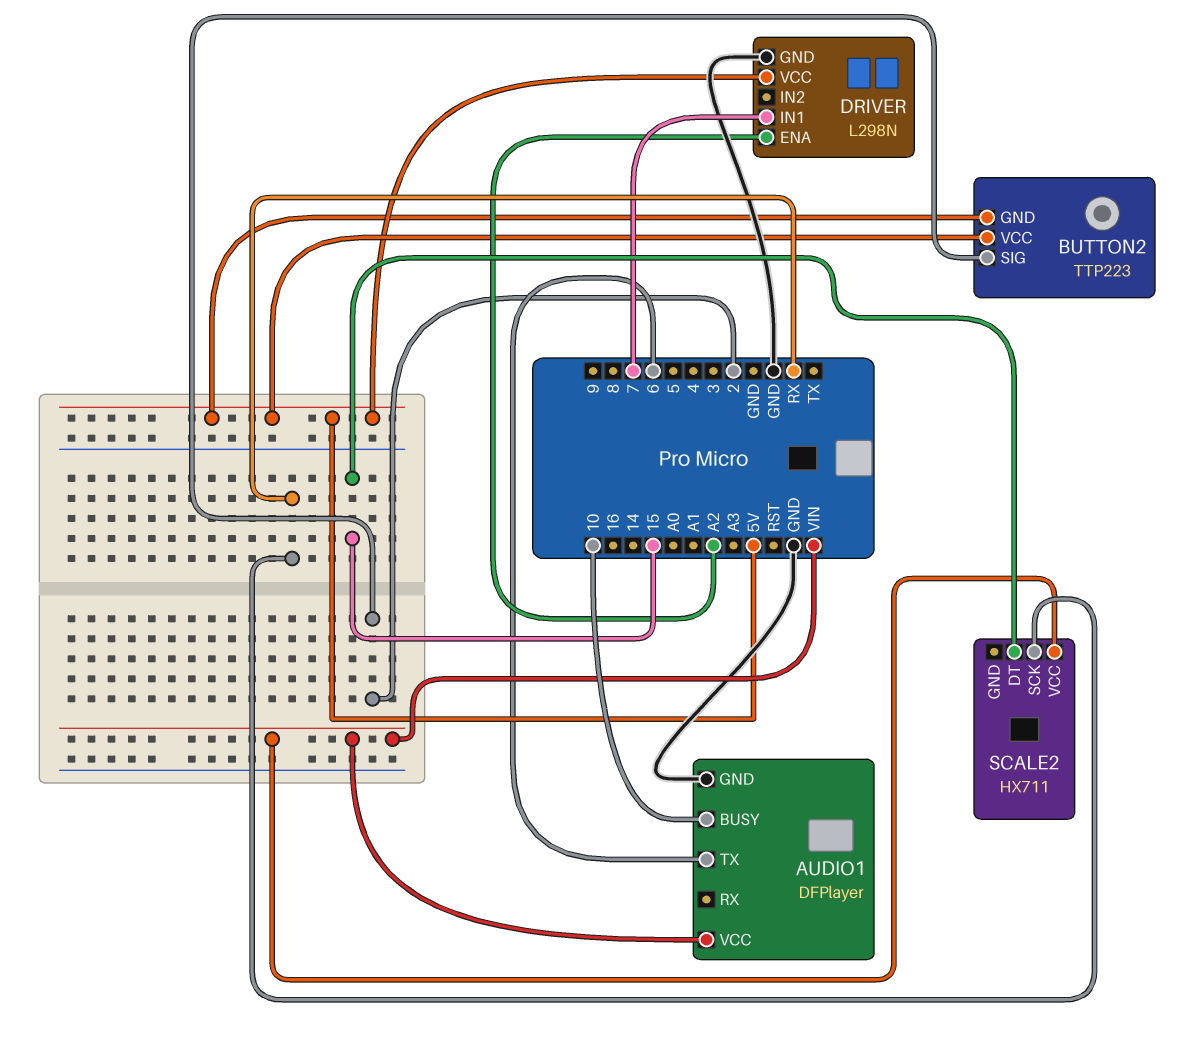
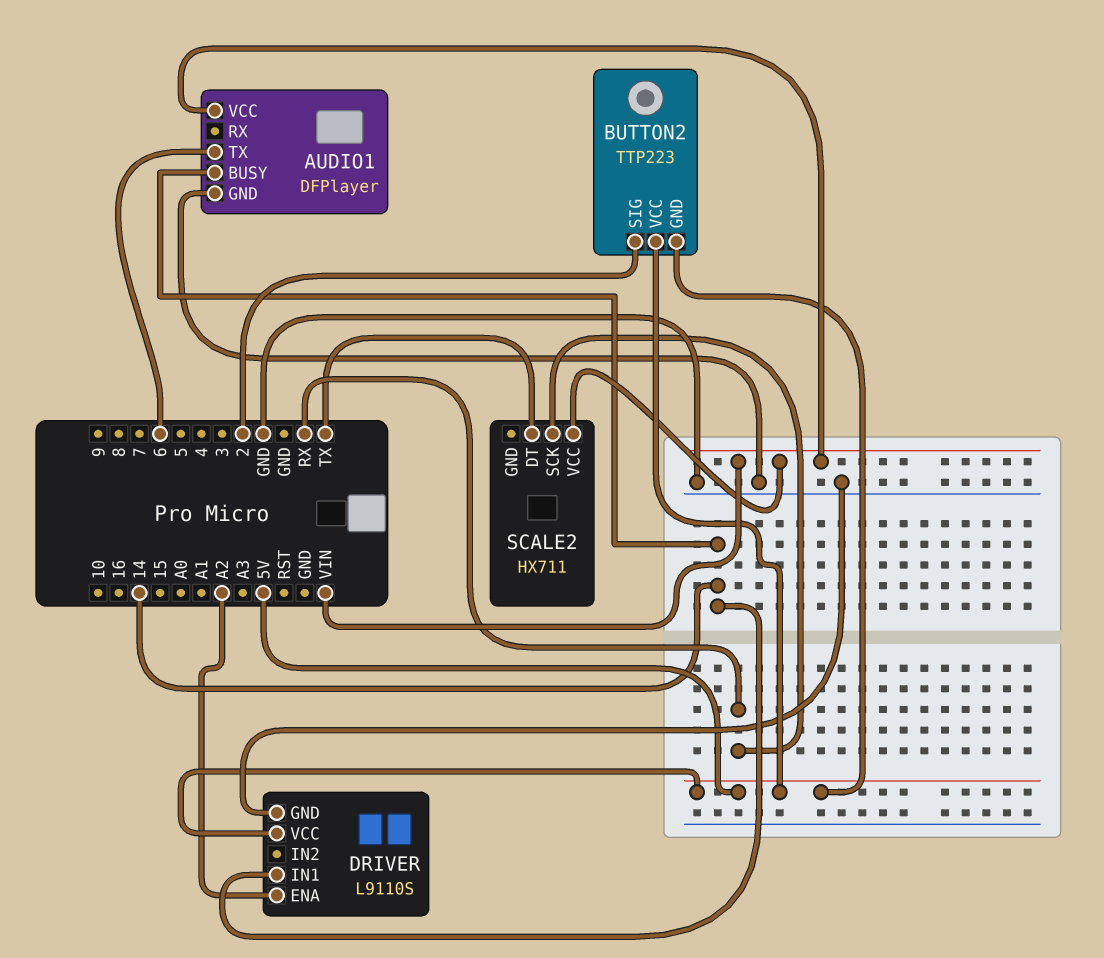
AUDIO1 pin BUSY: 10 -> 14
DRIVER: L298N -> L9110S
DRIVER pin IN1: 7 -> 14
SCALE2 pin DT: 15 -> TX

